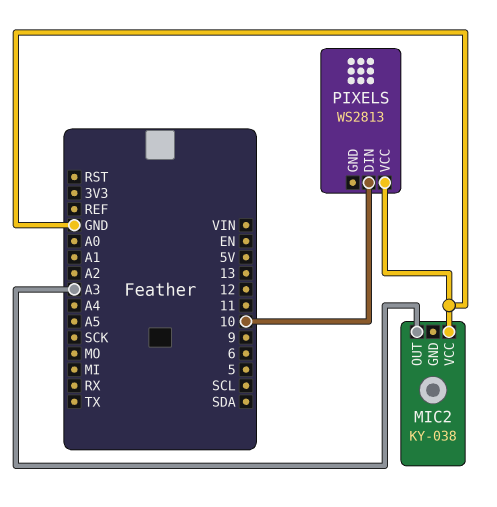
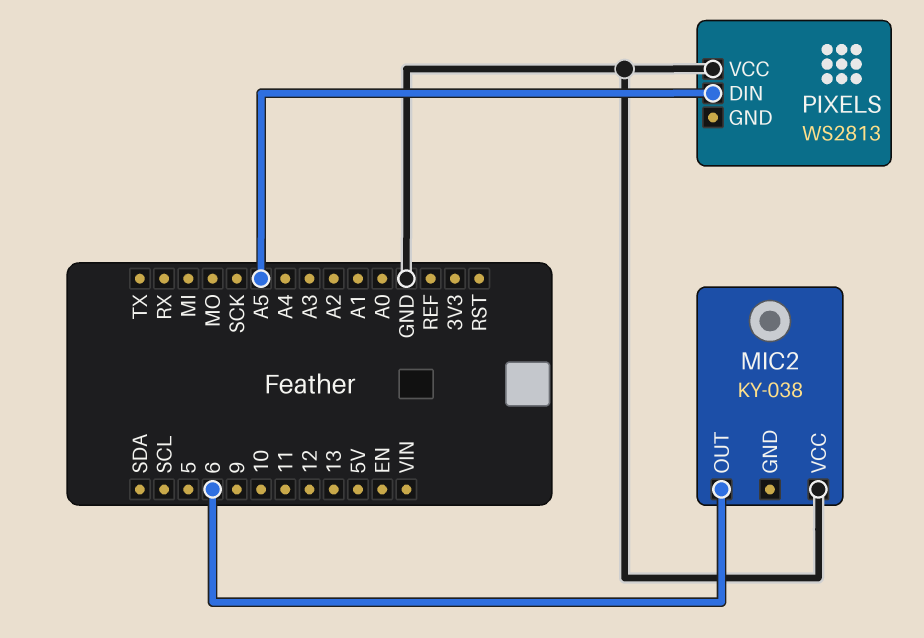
MIC2 pin OUT: A3 -> 6
PIXELS pin DIN: 10 -> A5

